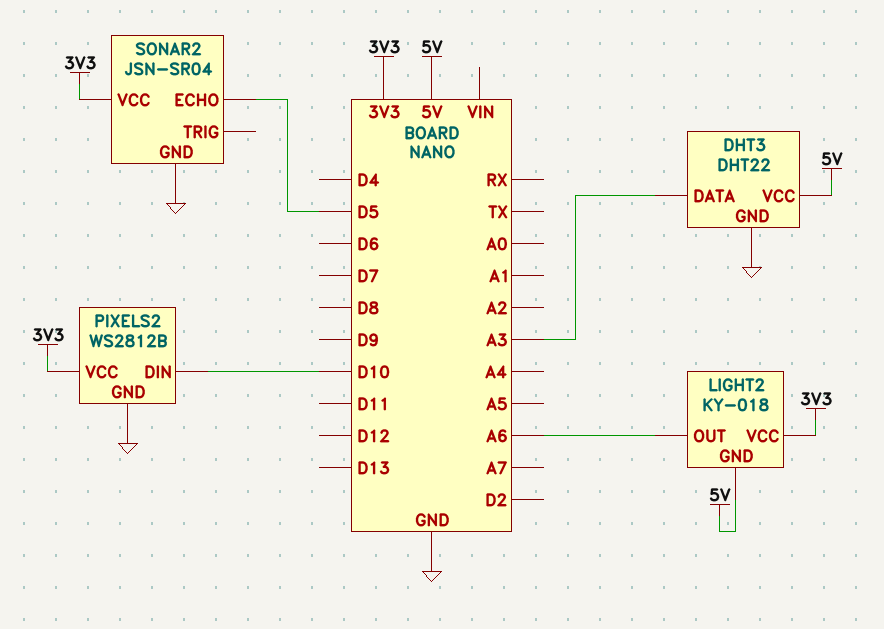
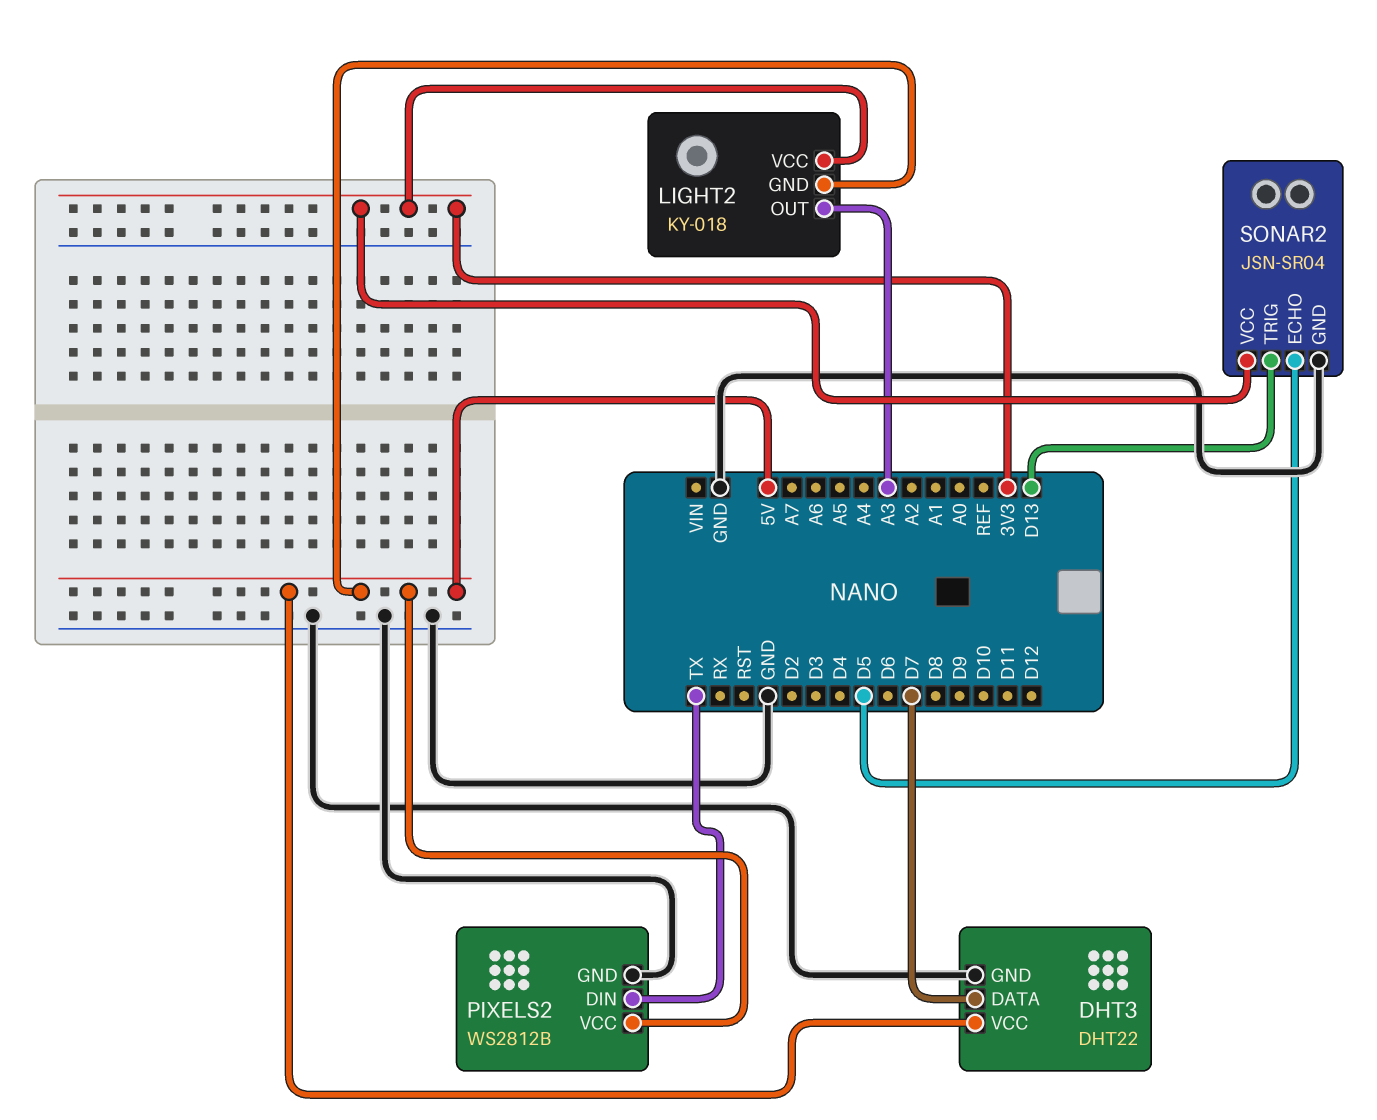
DHT3 pin DATA: A3 -> D7
LIGHT2 pin OUT: A6 -> A3
PIXELS2 pin DIN: D10 -> TX
PIXELS2 pin VCC: 3V3 -> 5V
SONAR2 pin TRIG: none -> D13

